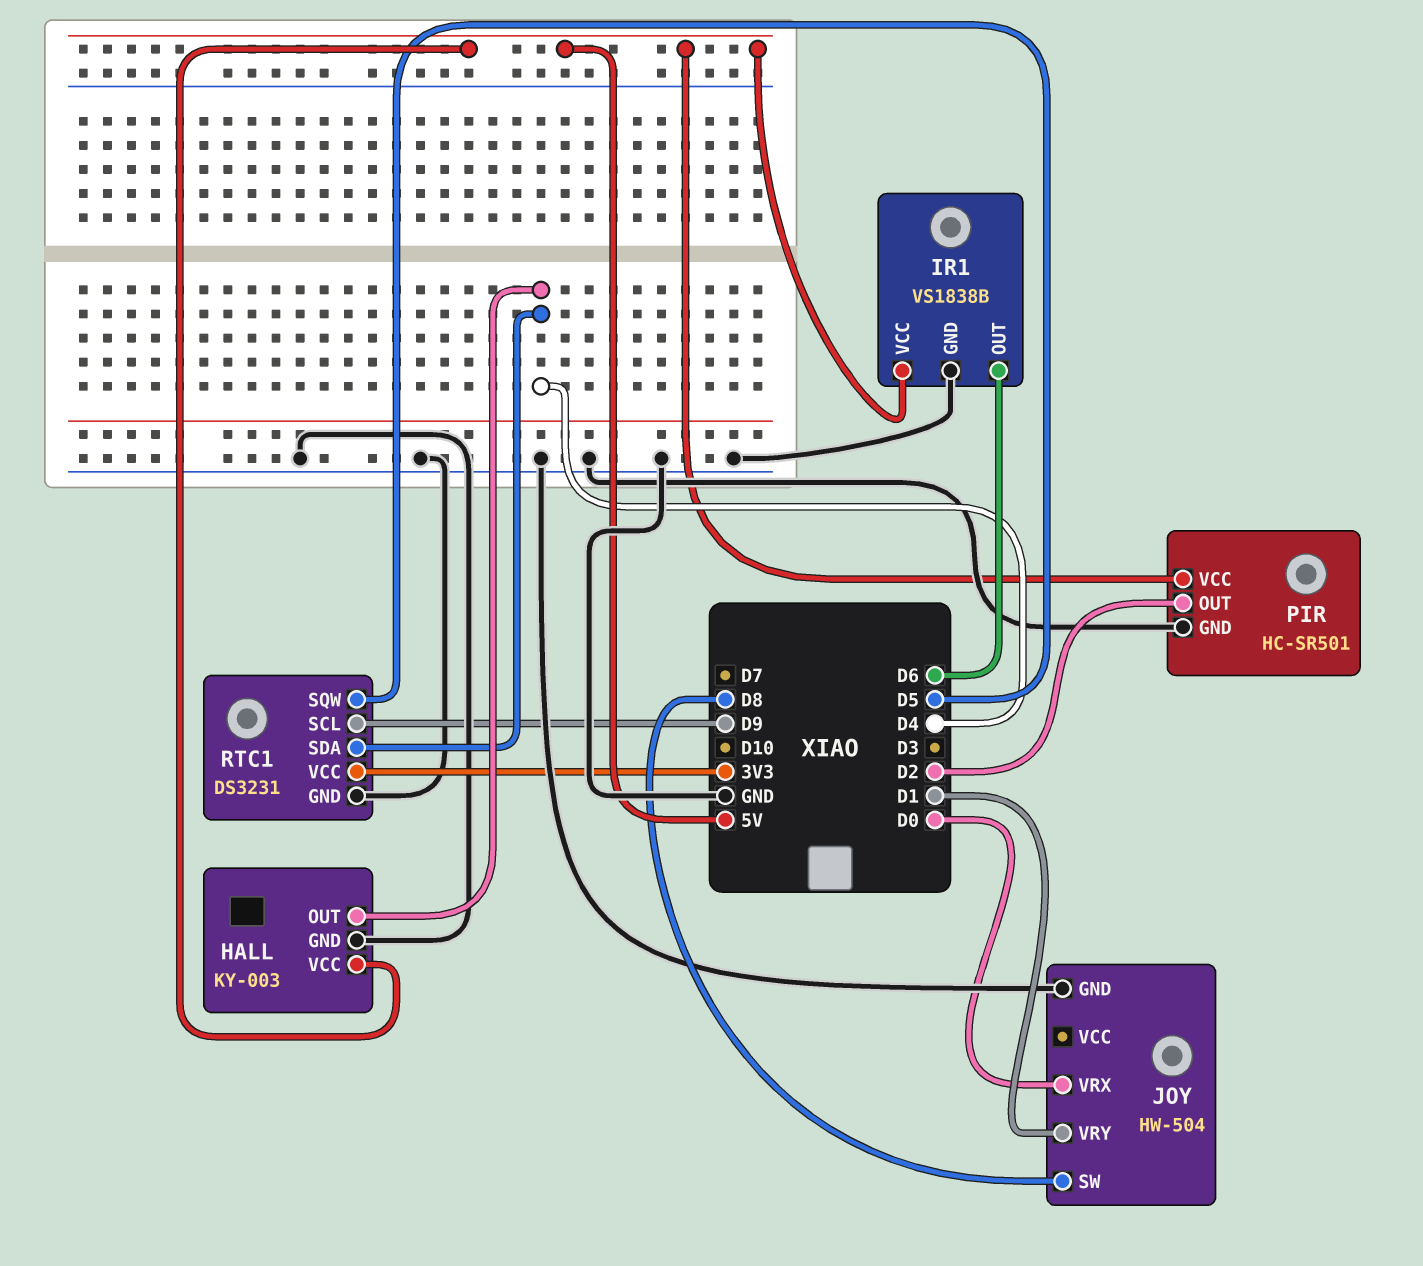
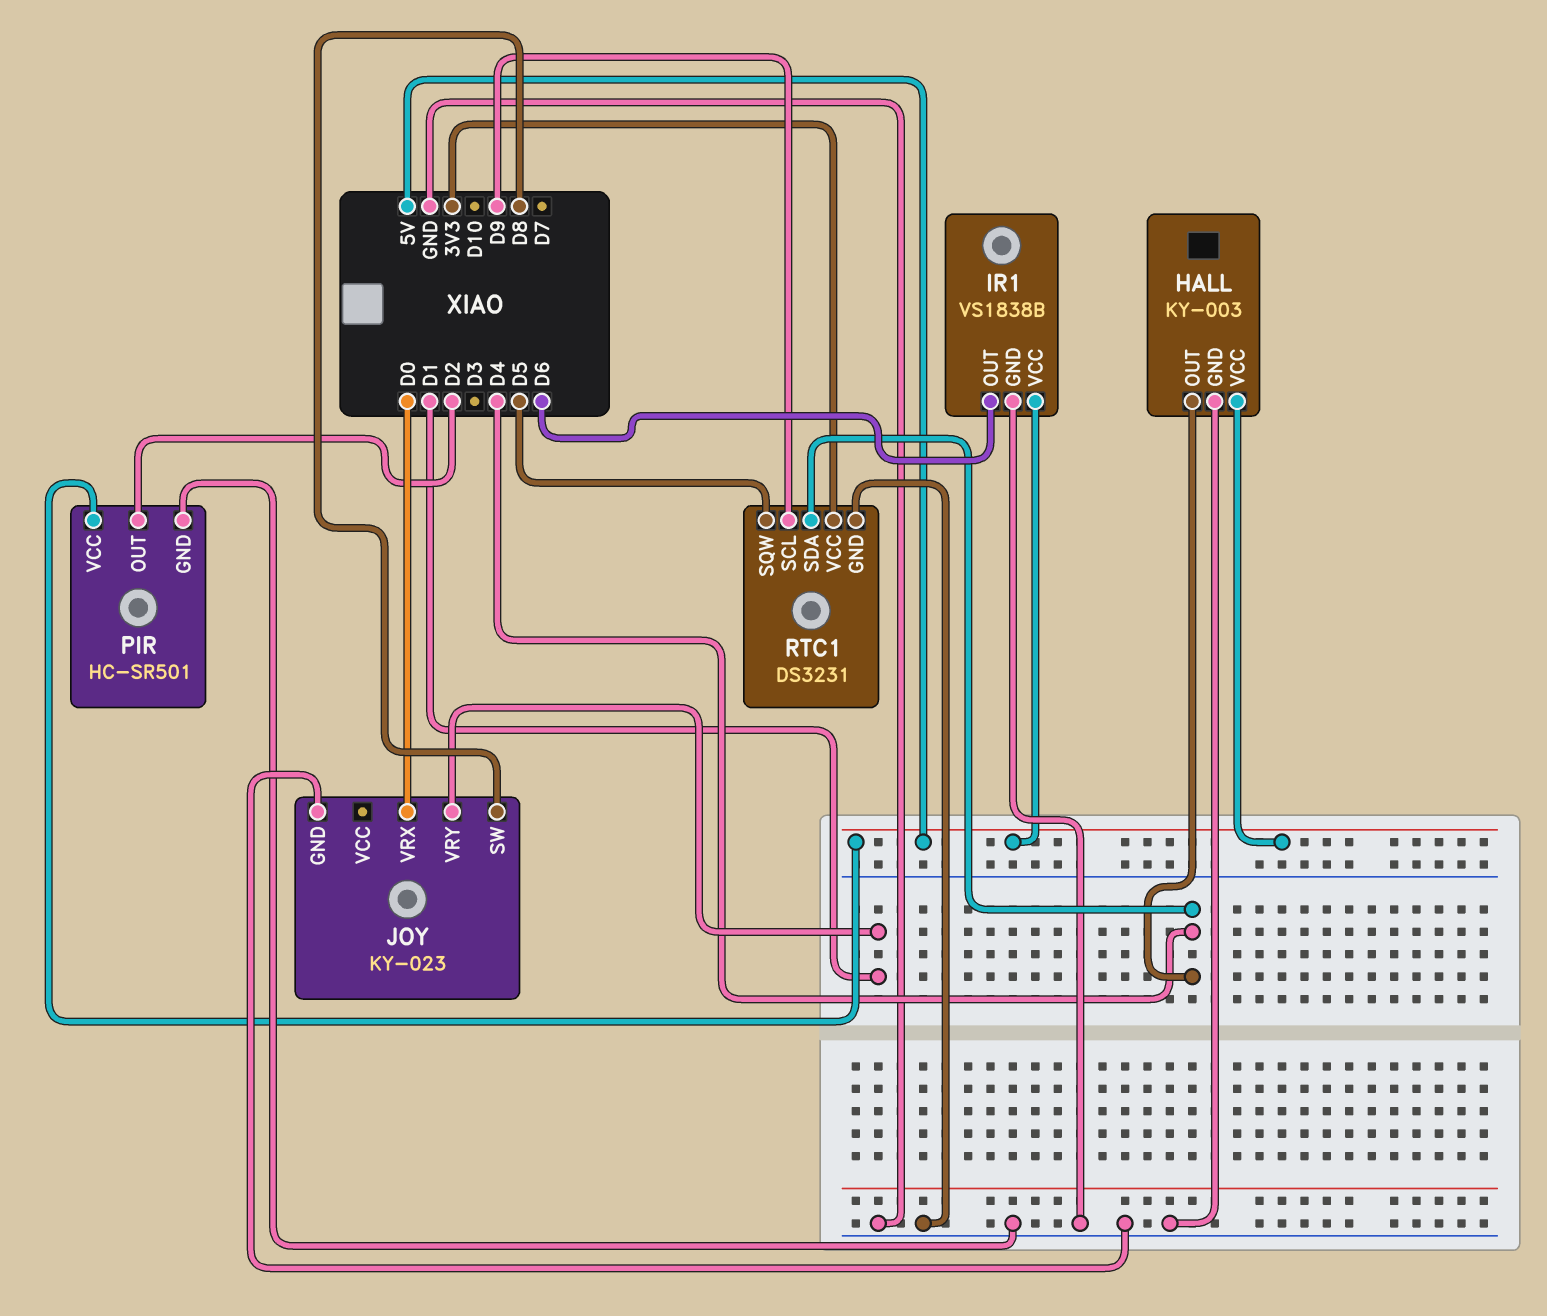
JOY: HW-504 -> KY-023

